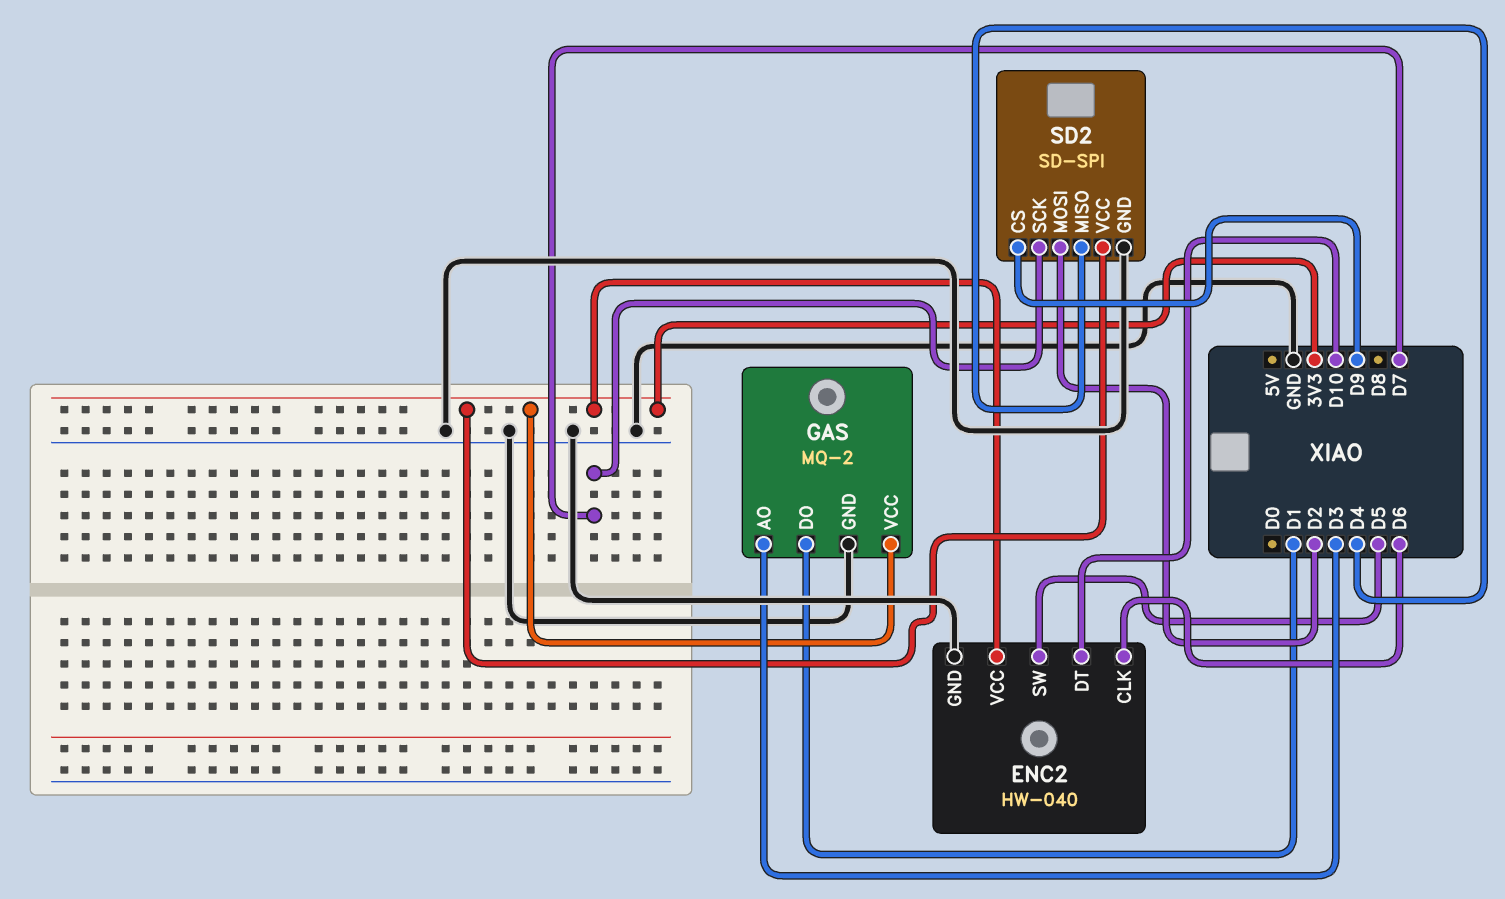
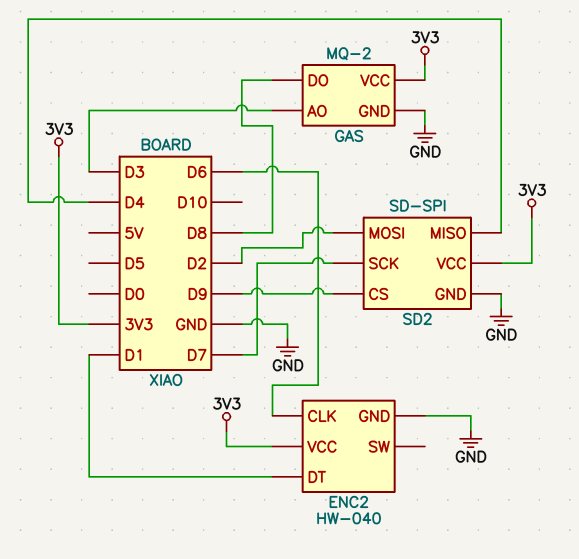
ENC2 pin DT: D10 -> D1
ENC2 pin SW: D5 -> none
GAS pin DO: D1 -> D8

